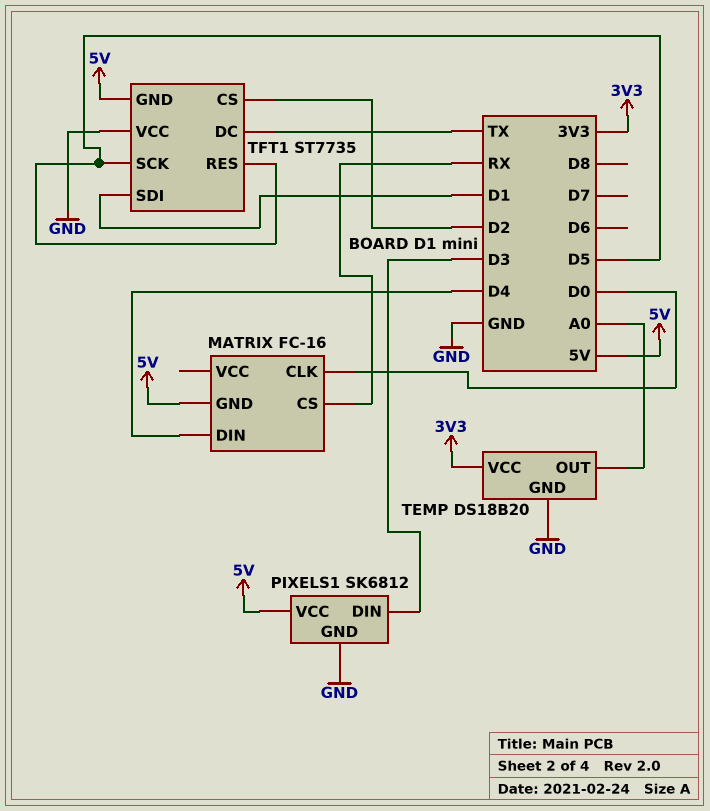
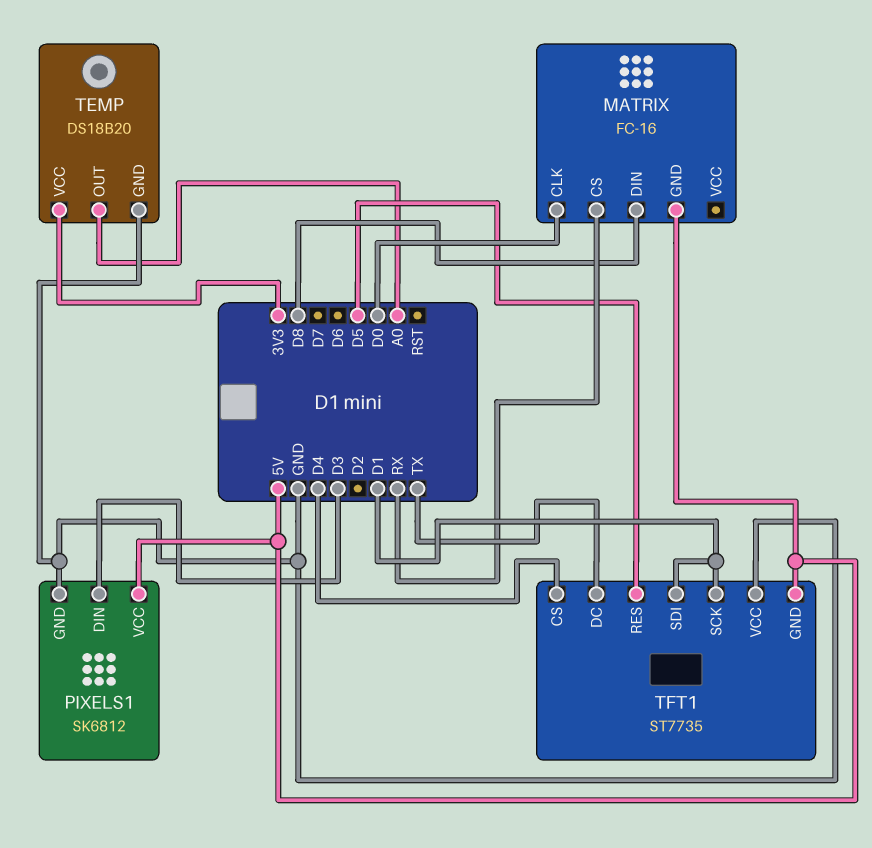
MATRIX pin DIN: D4 -> D8
TFT1 pin CS: D2 -> D4
TFT1 pin SCK: D5 -> D1

